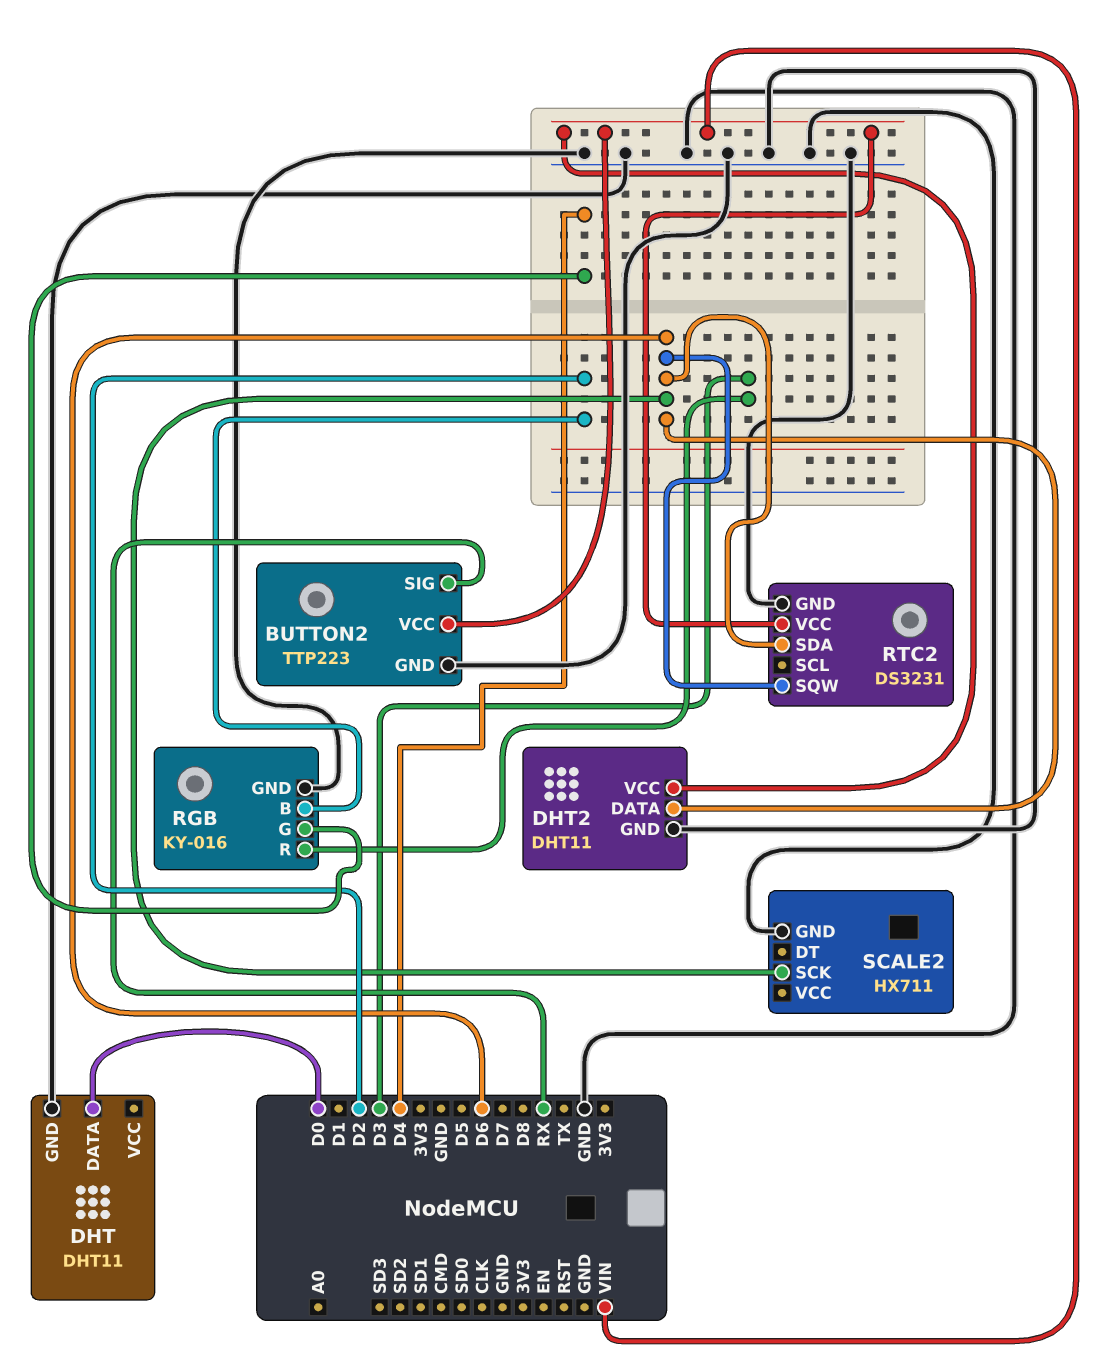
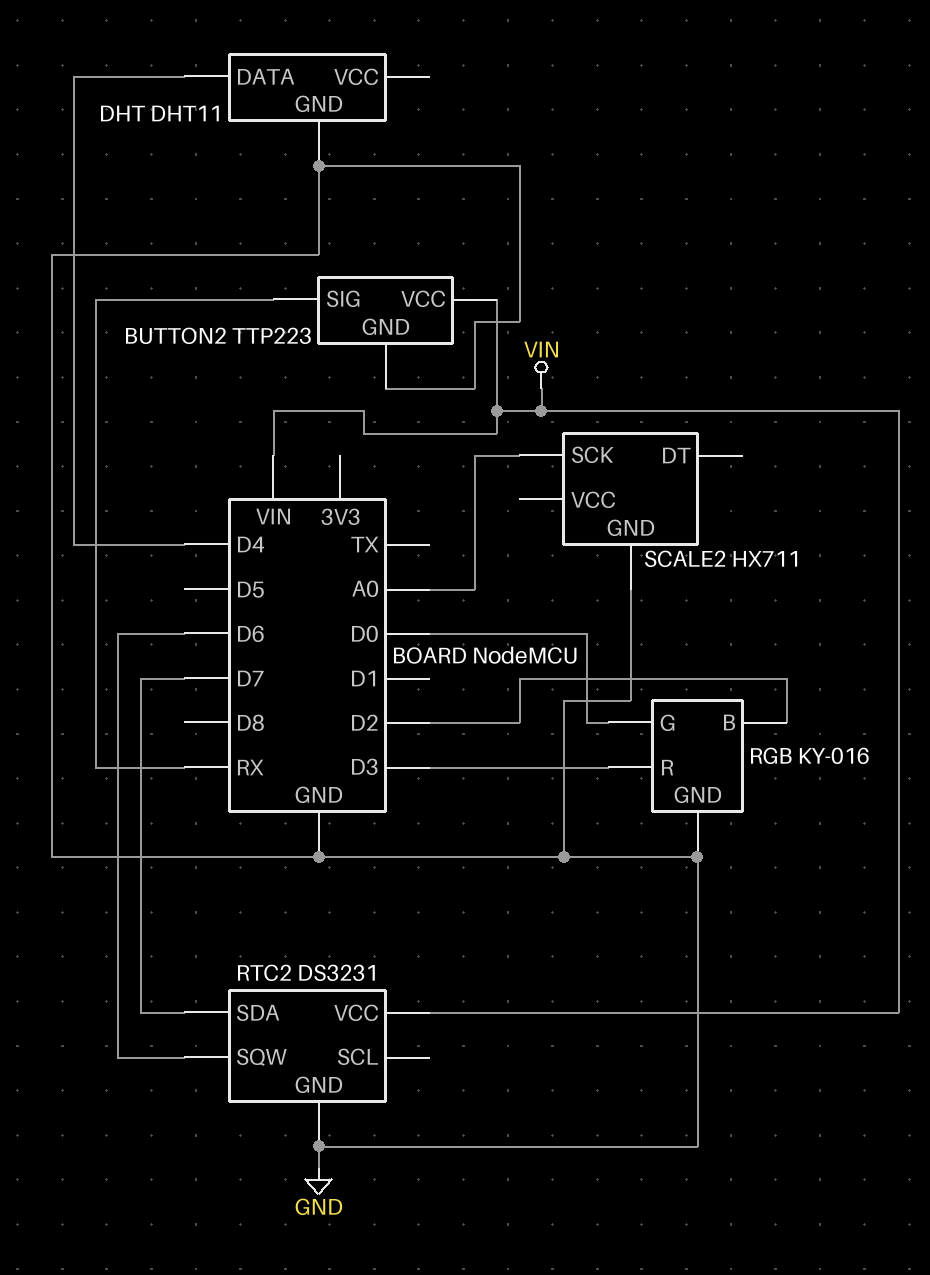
DHT pin DATA: D0 -> D4
DHT2: DHT11 -> none
DHT2 pin DATA: D6 -> none
DHT2 pin GND: GND -> none
DHT2 pin VCC: VIN -> none
RGB pin G: D4 -> D0
RTC2 pin SDA: D6 -> D7
SCALE2 pin SCK: D6 -> A0

